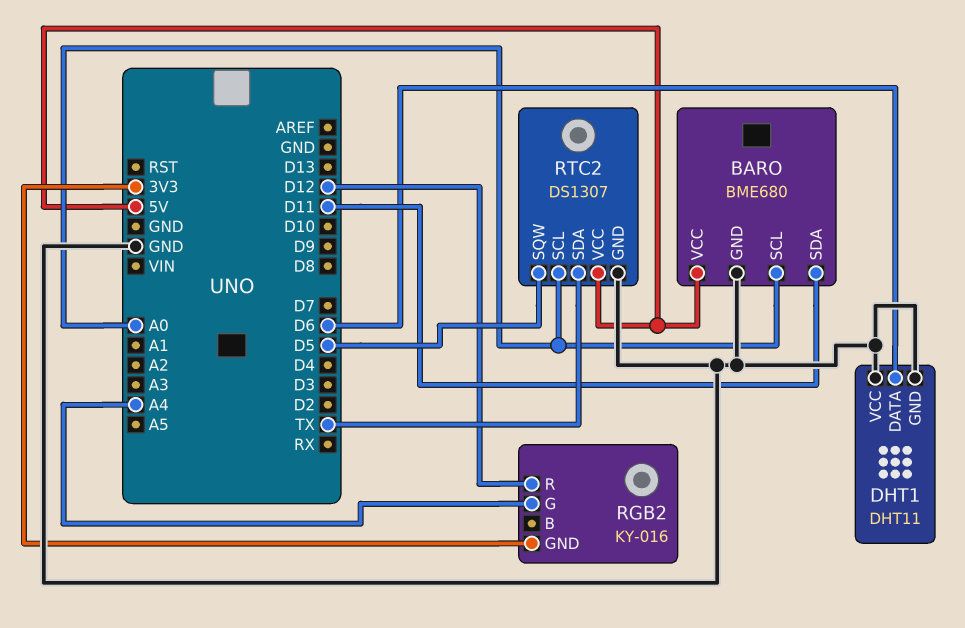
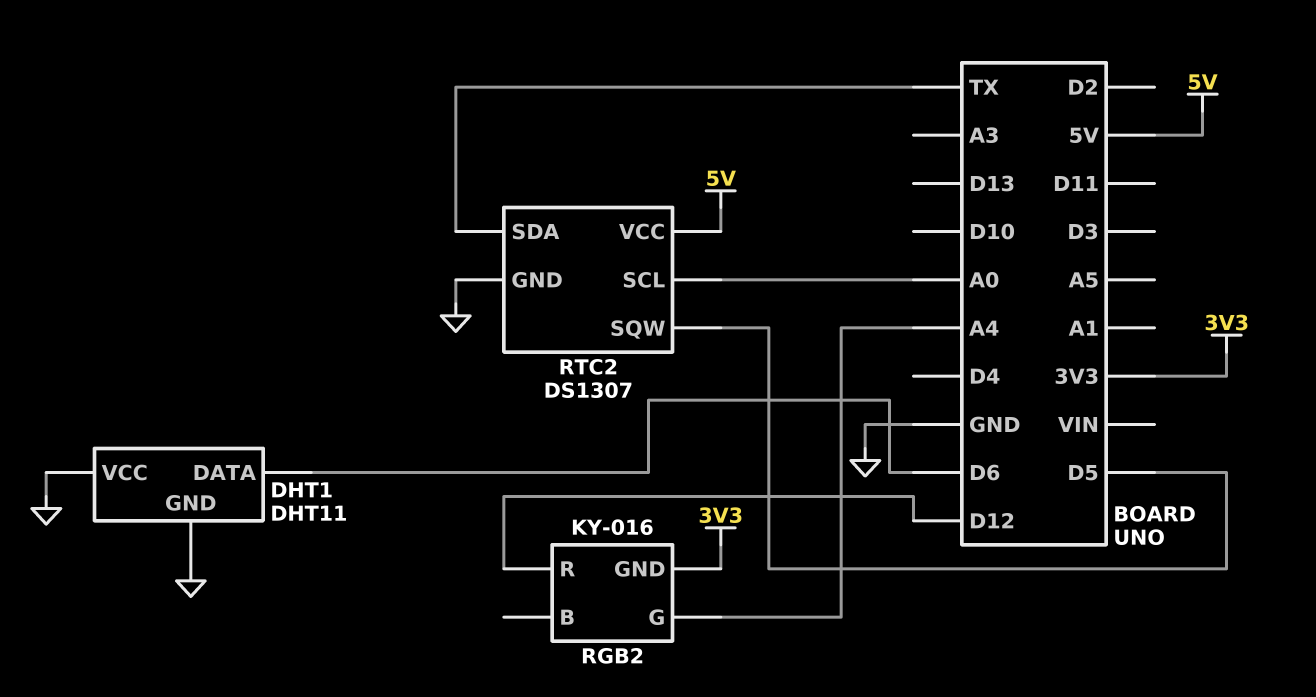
BARO: BME680 -> none
BARO pin GND: GND -> none
BARO pin SCL: A0 -> none
BARO pin SDA: D11 -> none
BARO pin VCC: 5V -> none

